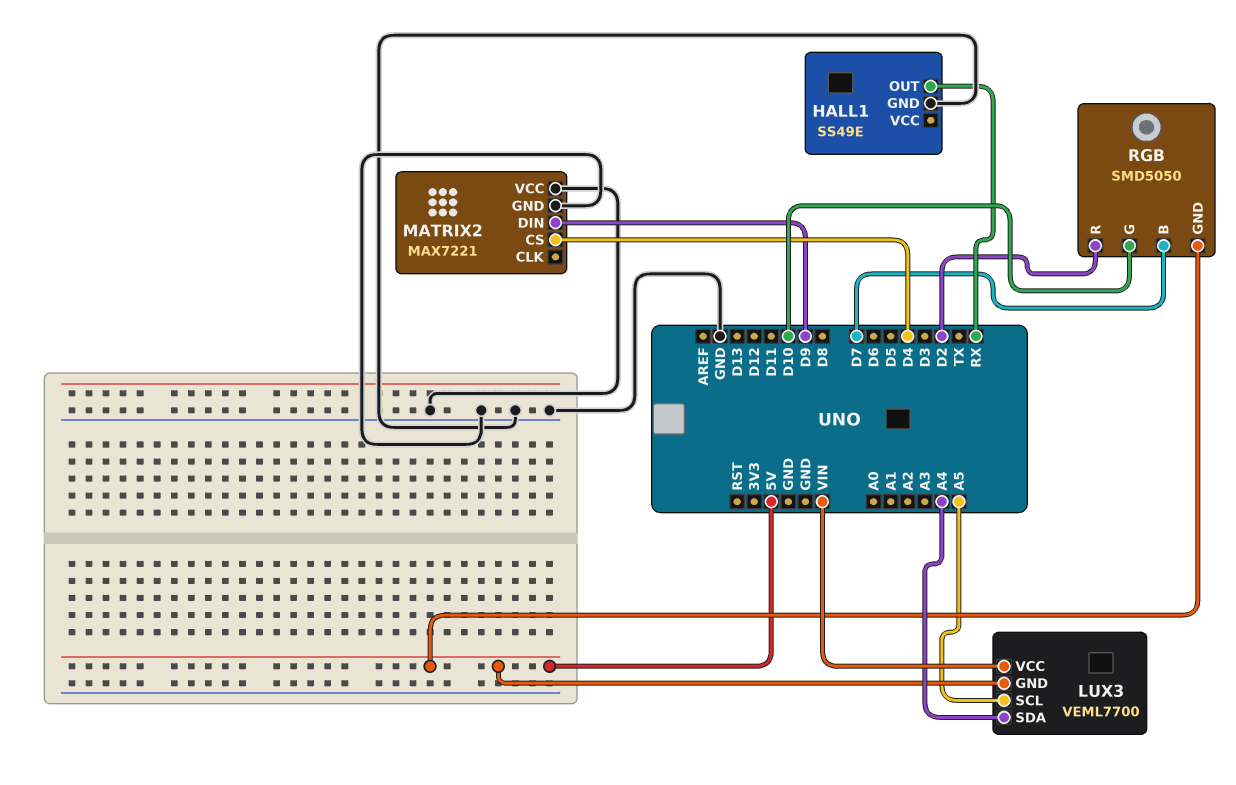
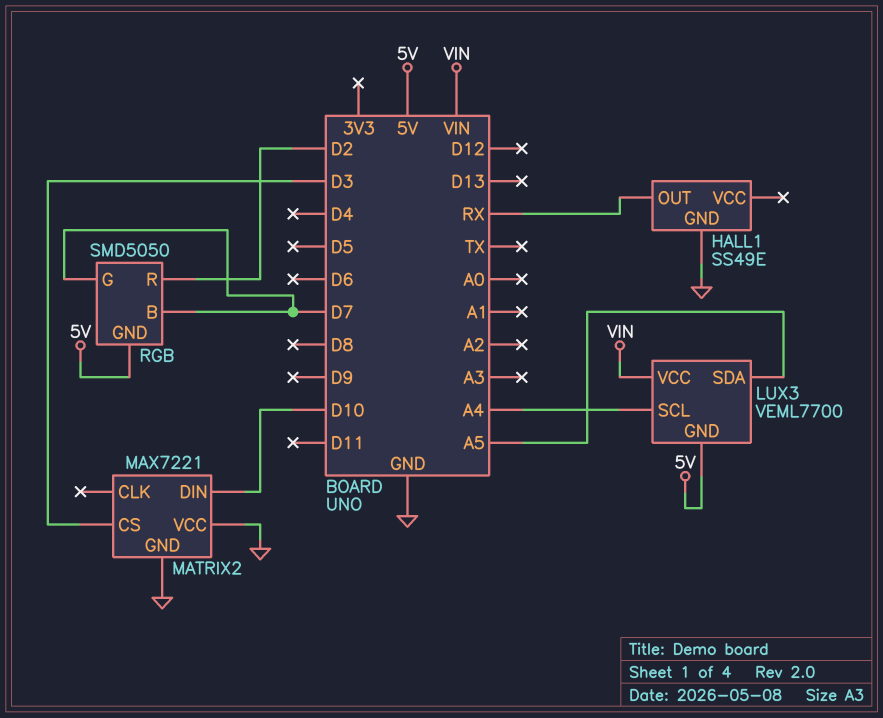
LUX3 pin SCL: A5 -> A4
LUX3 pin SDA: A4 -> A5
MATRIX2 pin CS: D4 -> D3
MATRIX2 pin DIN: D9 -> D10
RGB pin G: D10 -> D7

